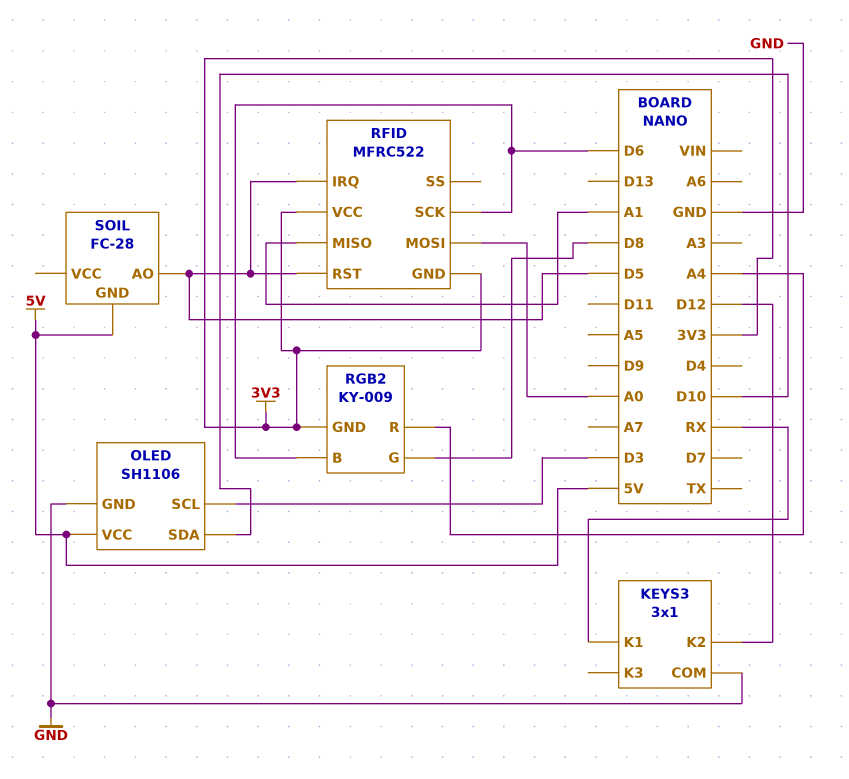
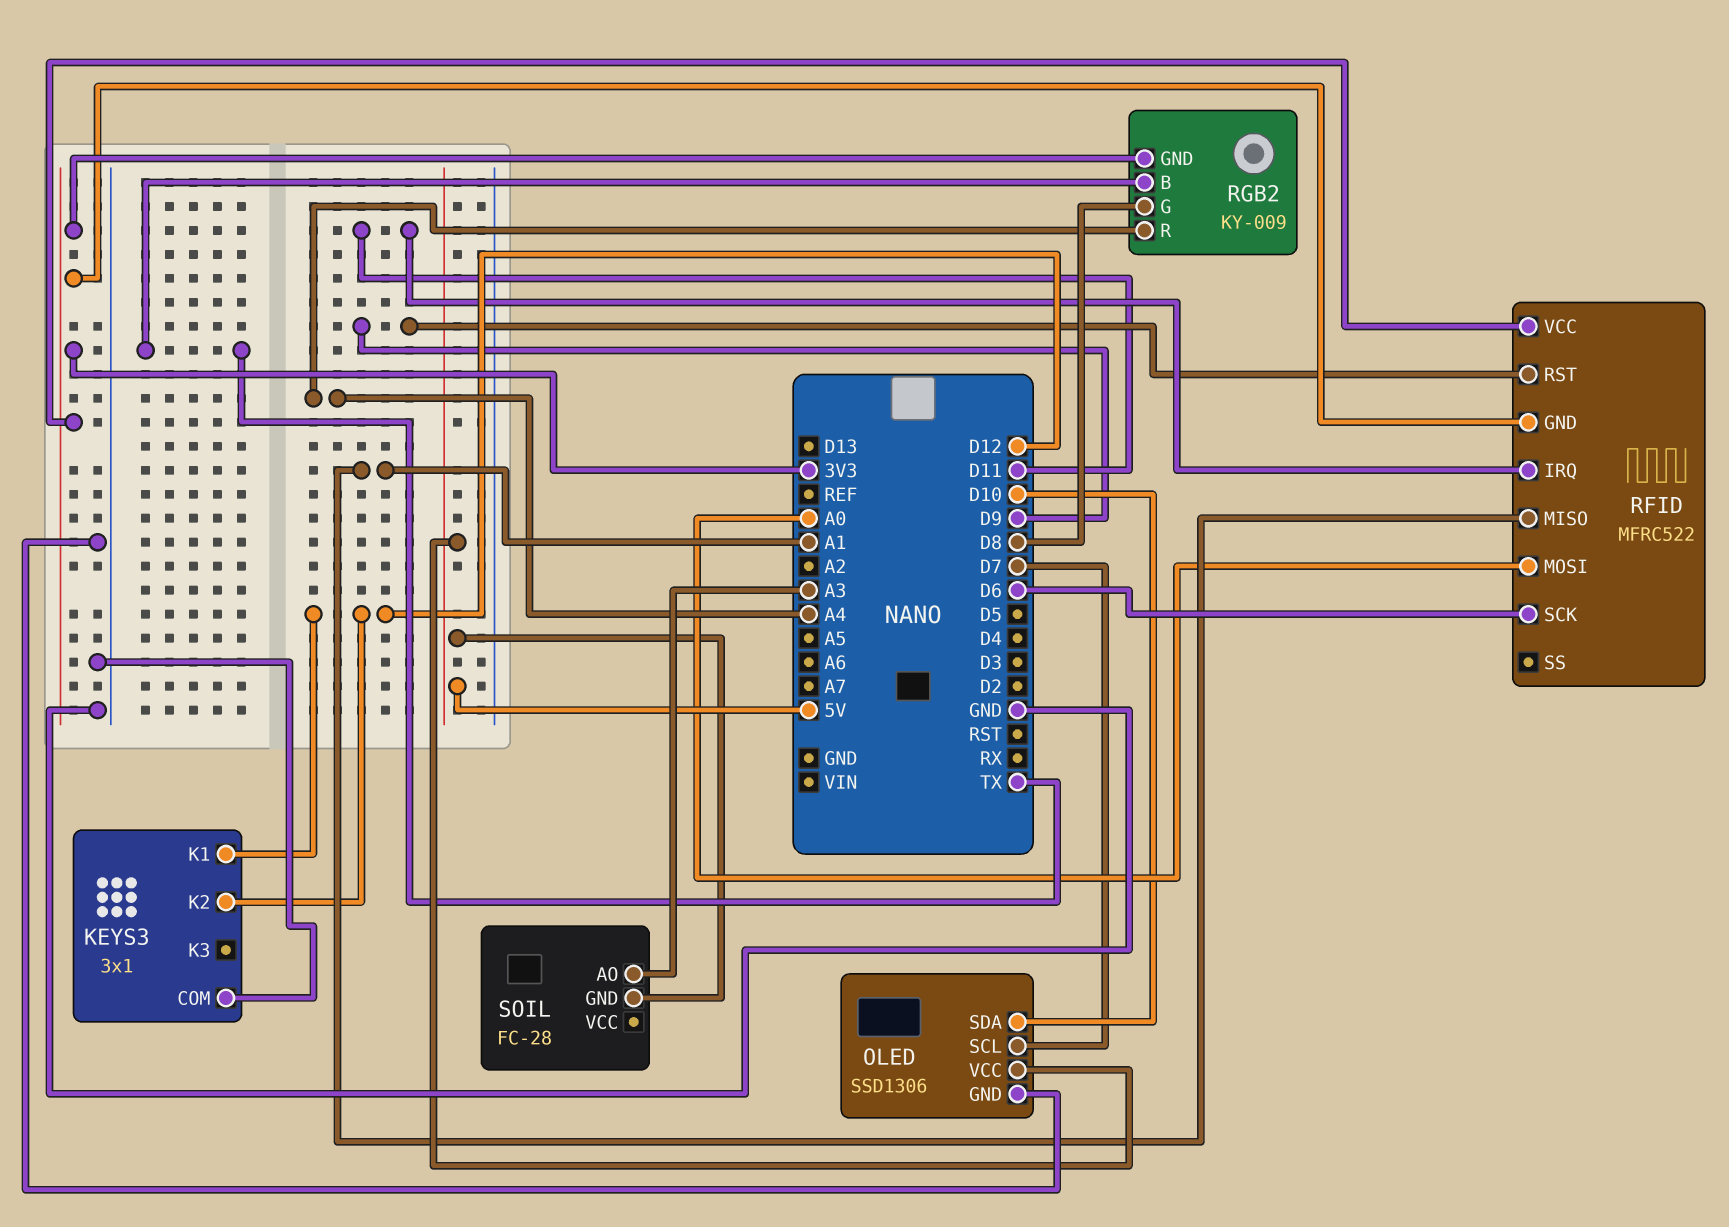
KEYS3 pin K1: RX -> D12
OLED: SH1106 -> SSD1306
OLED pin SCL: D3 -> D7
RFID pin IRQ: D5 -> D11
RFID pin RST: D5 -> D9
RGB2 pin B: D6 -> TX
SOIL pin AO: D5 -> A3

